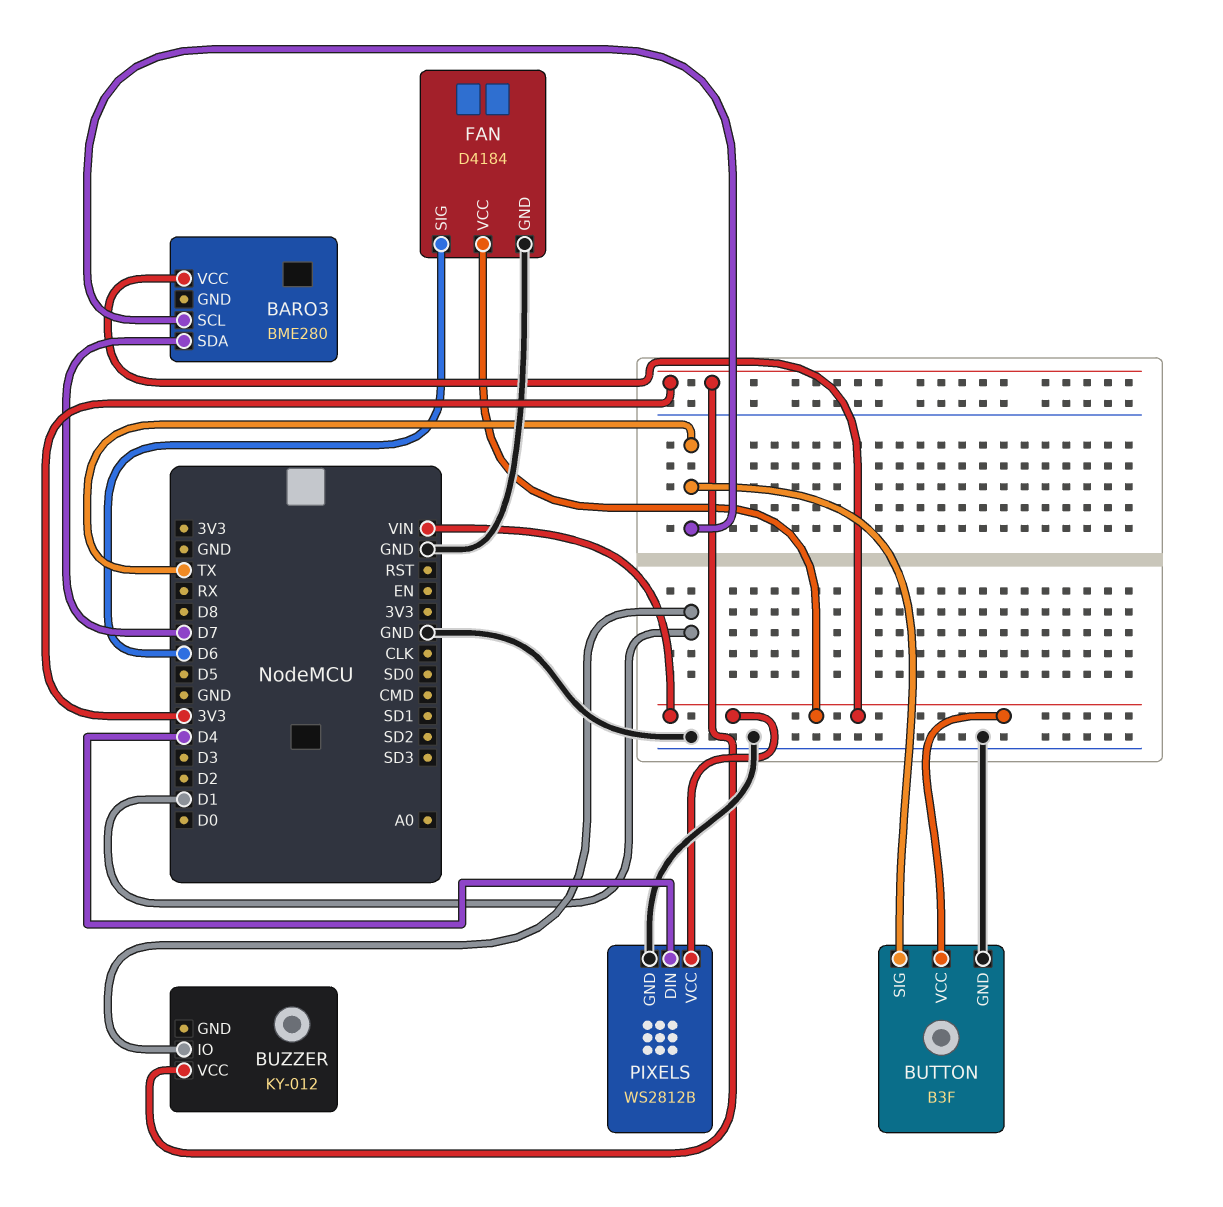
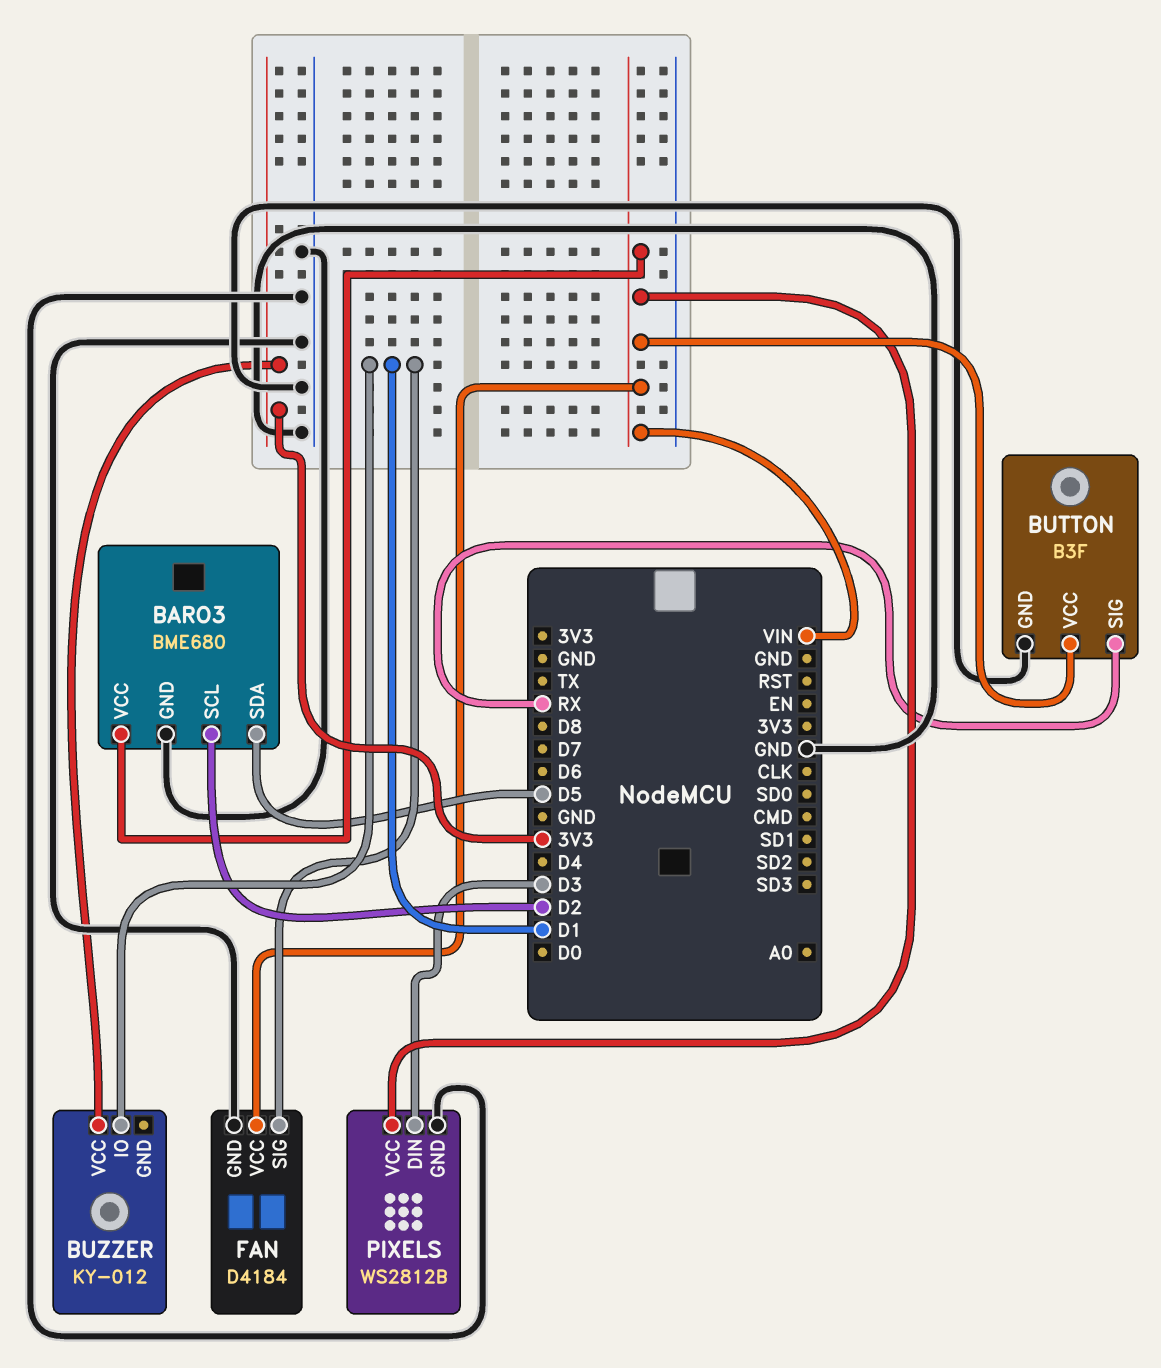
BARO3: BME280 -> BME680
BARO3 pin GND: none -> GND
BARO3 pin SCL: TX -> D2
BARO3 pin SDA: D7 -> D5
BUTTON pin SIG: TX -> RX
FAN pin SIG: D6 -> D1
PIXELS pin DIN: D4 -> D3

